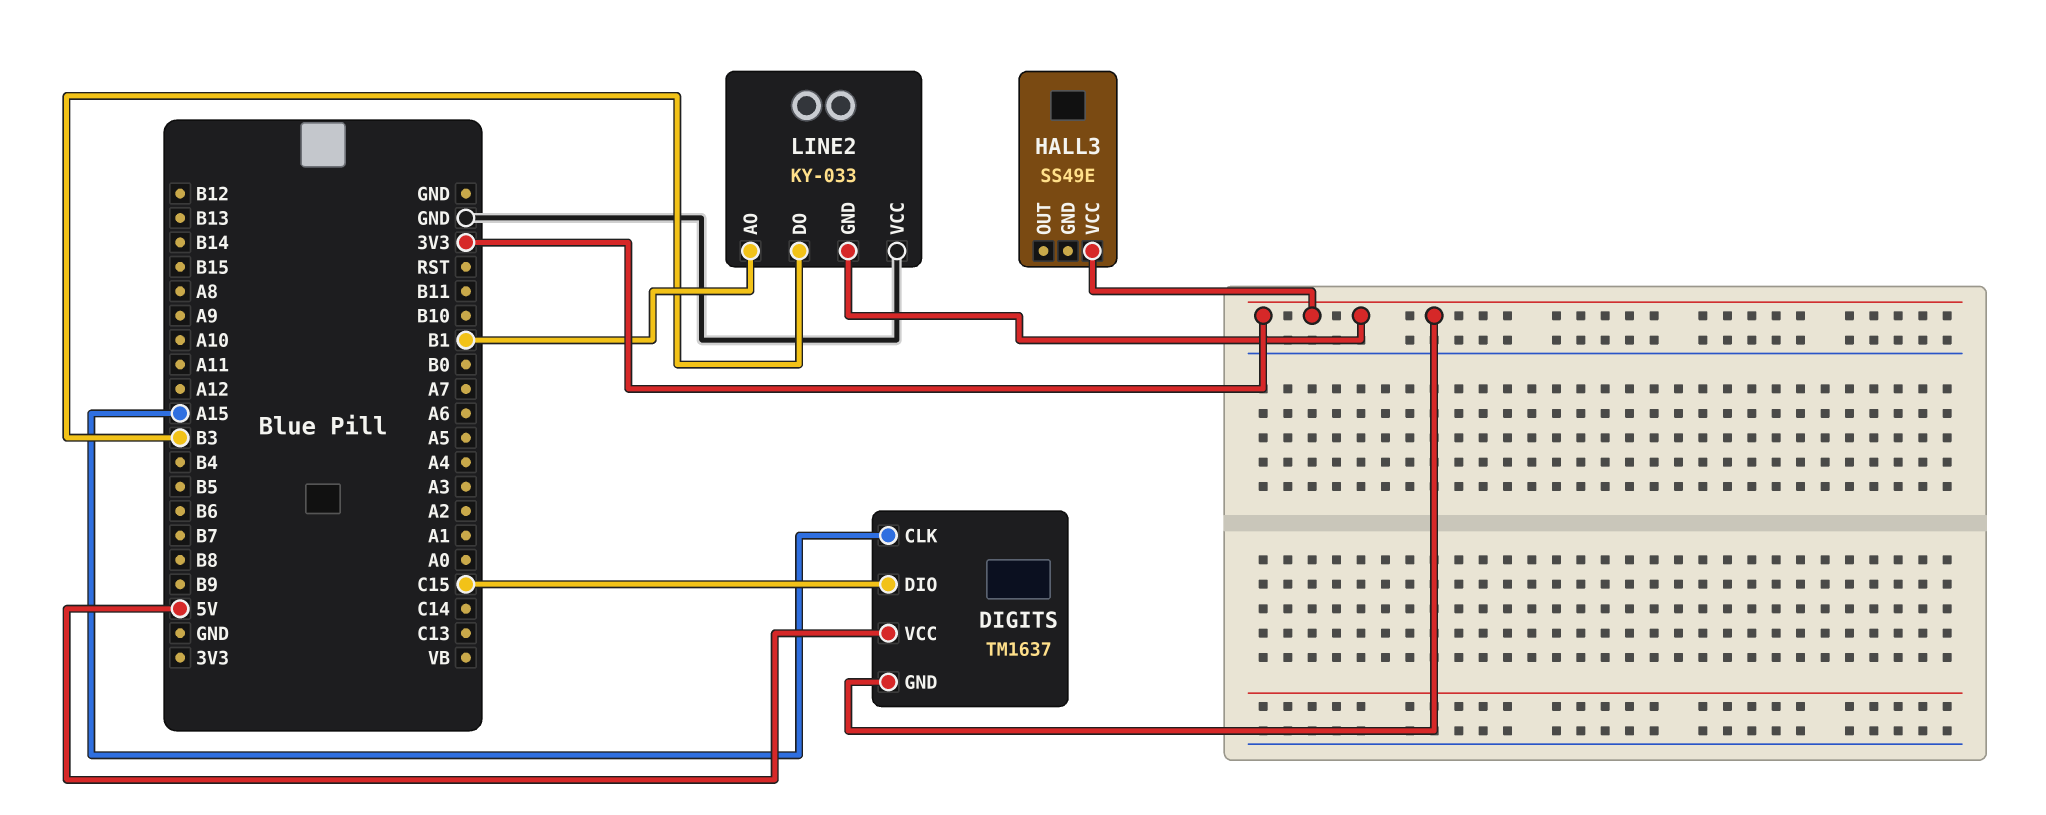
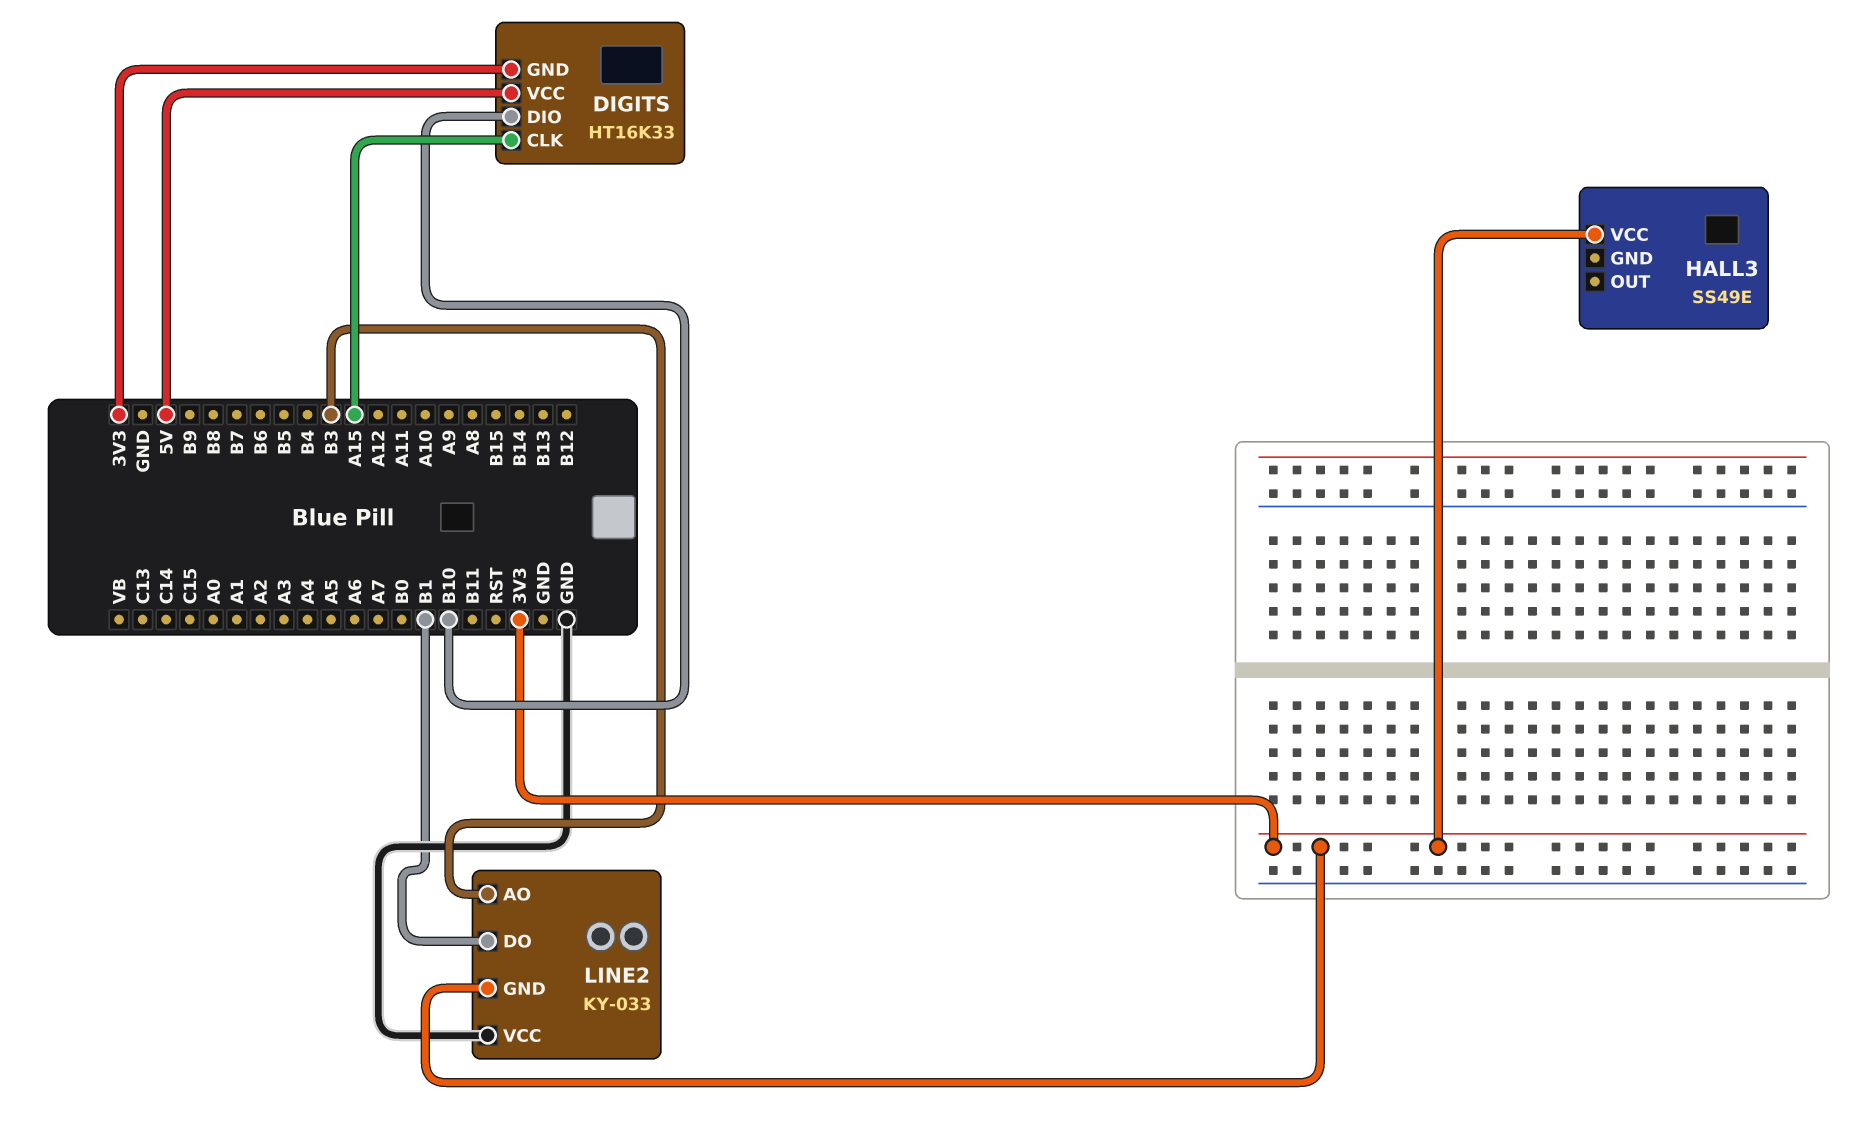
DIGITS: TM1637 -> HT16K33
DIGITS pin DIO: C15 -> B10
LINE2 pin AO: B1 -> B3
LINE2 pin DO: B3 -> B1

